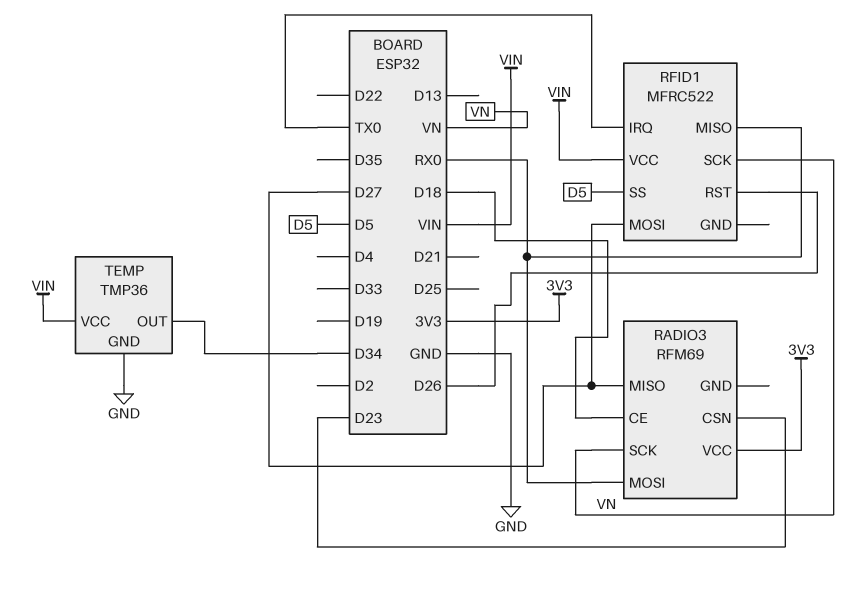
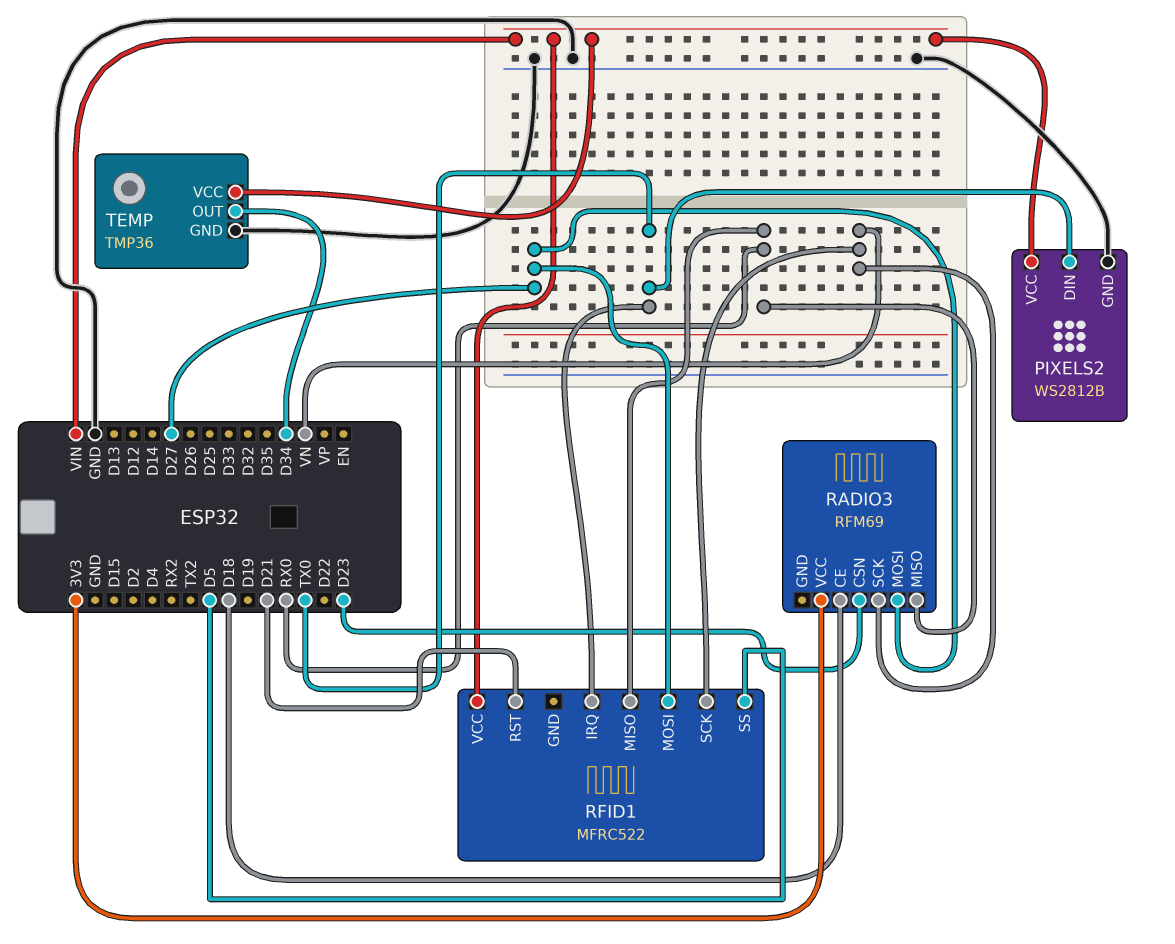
PIXELS2: none -> WS2812B
PIXELS2 pin DIN: none -> TX0
PIXELS2 pin GND: none -> GND
PIXELS2 pin VCC: none -> VIN
RADIO3 pin MISO: D27 -> RX0
RADIO3 pin MOSI: RX0 -> D27
RFID1 pin RST: D26 -> D21

